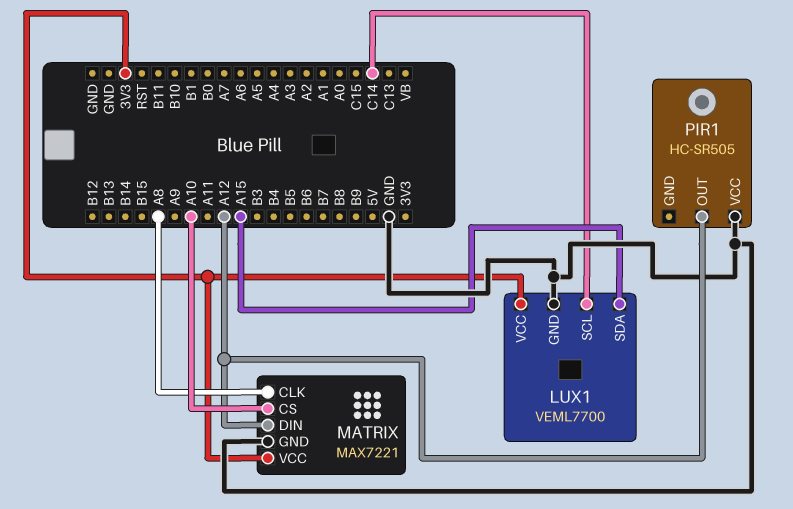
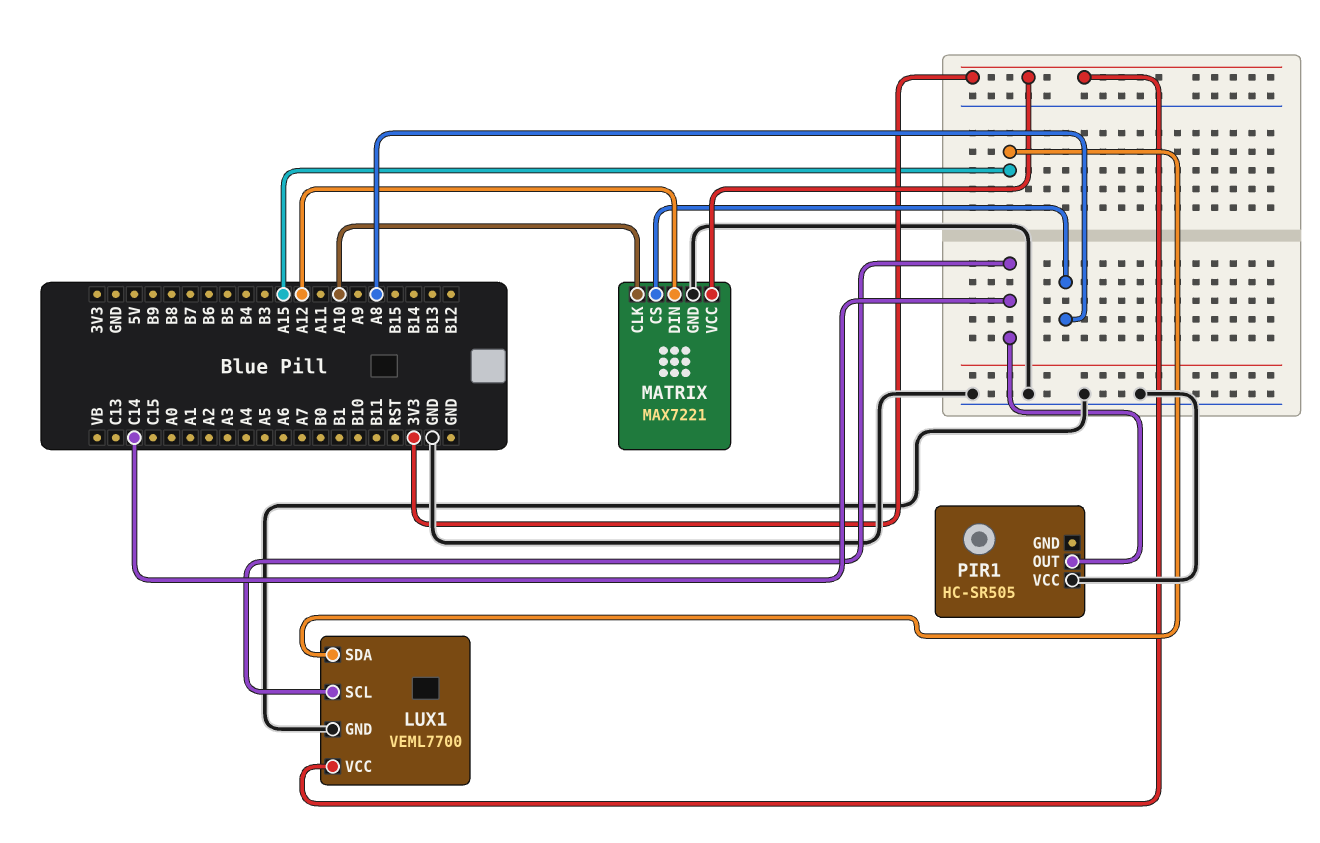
MATRIX pin CLK: A8 -> A10
MATRIX pin CS: A10 -> A8
PIR1 pin OUT: A12 -> C14

